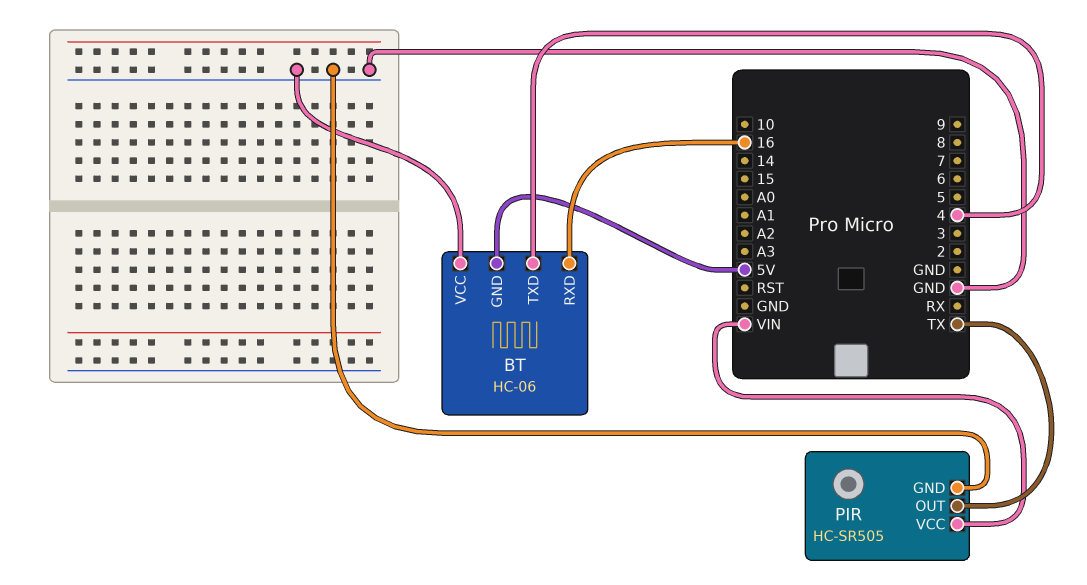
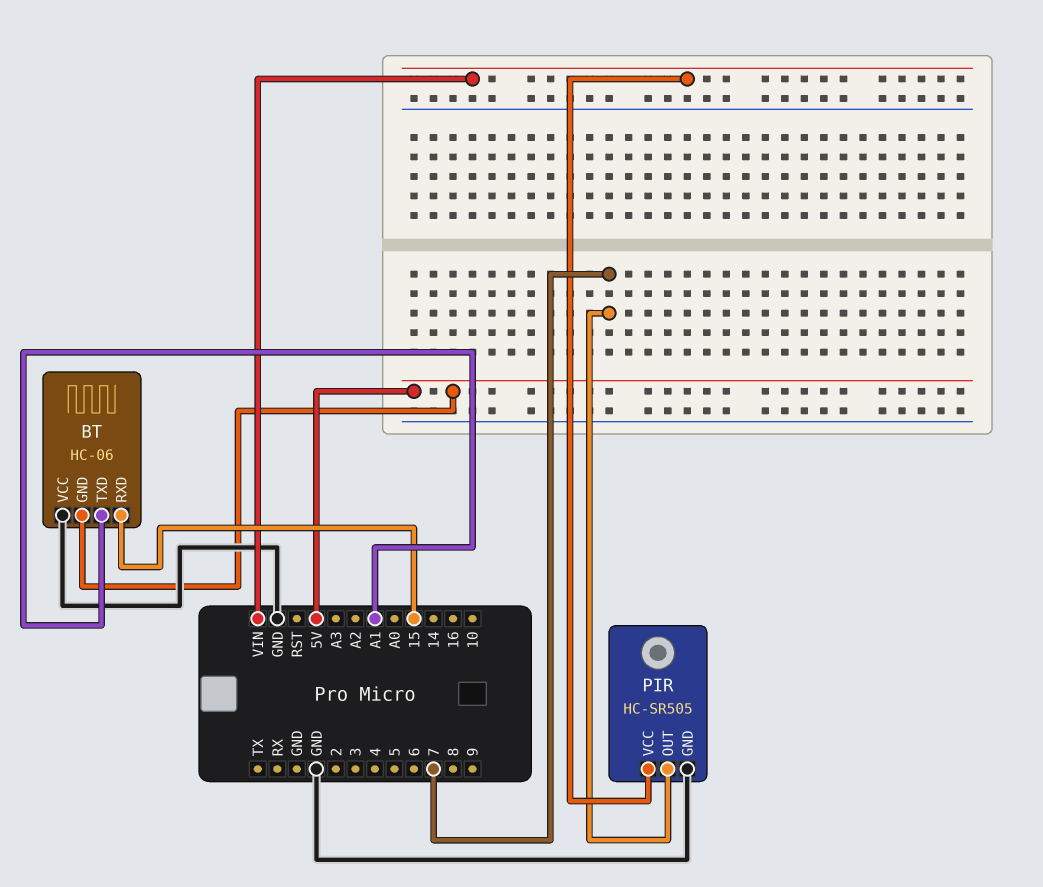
BT pin RXD: 16 -> 15
BT pin TXD: 4 -> A1
PIR pin OUT: TX -> 7

